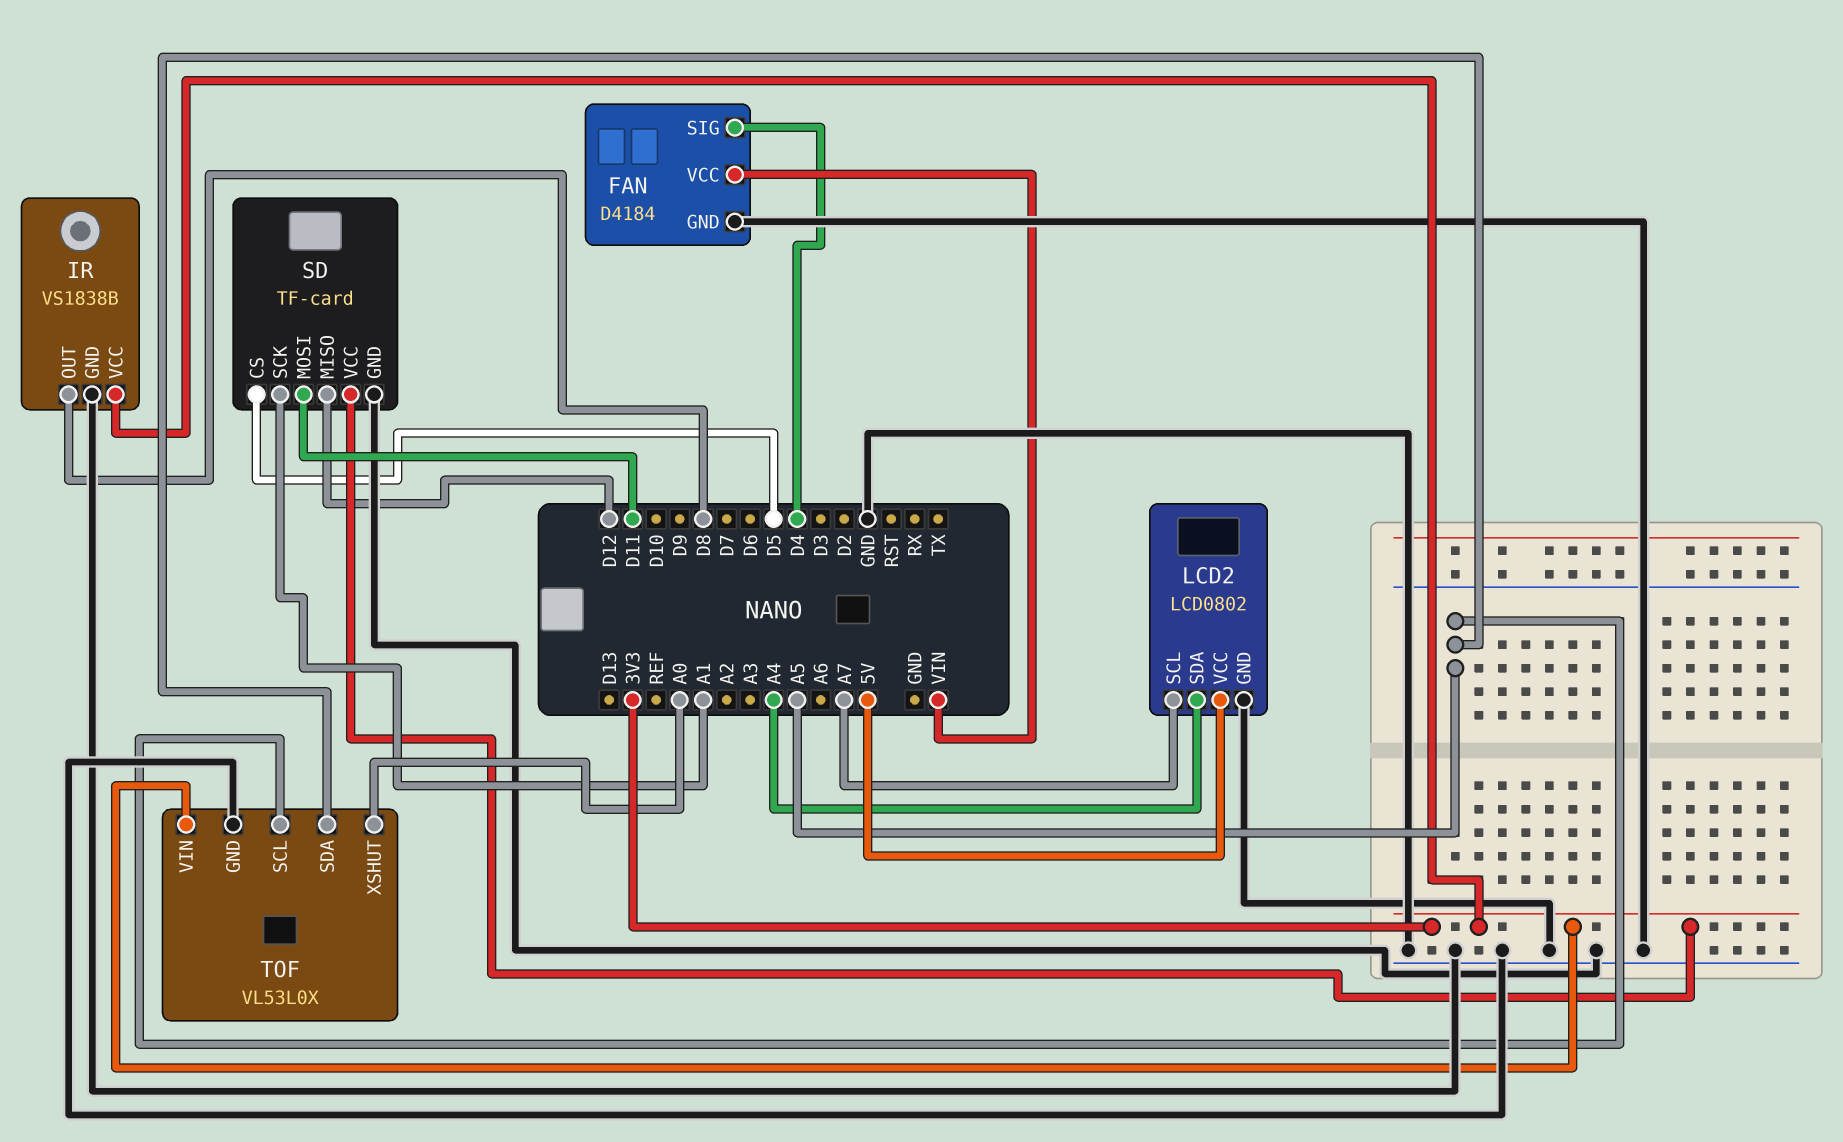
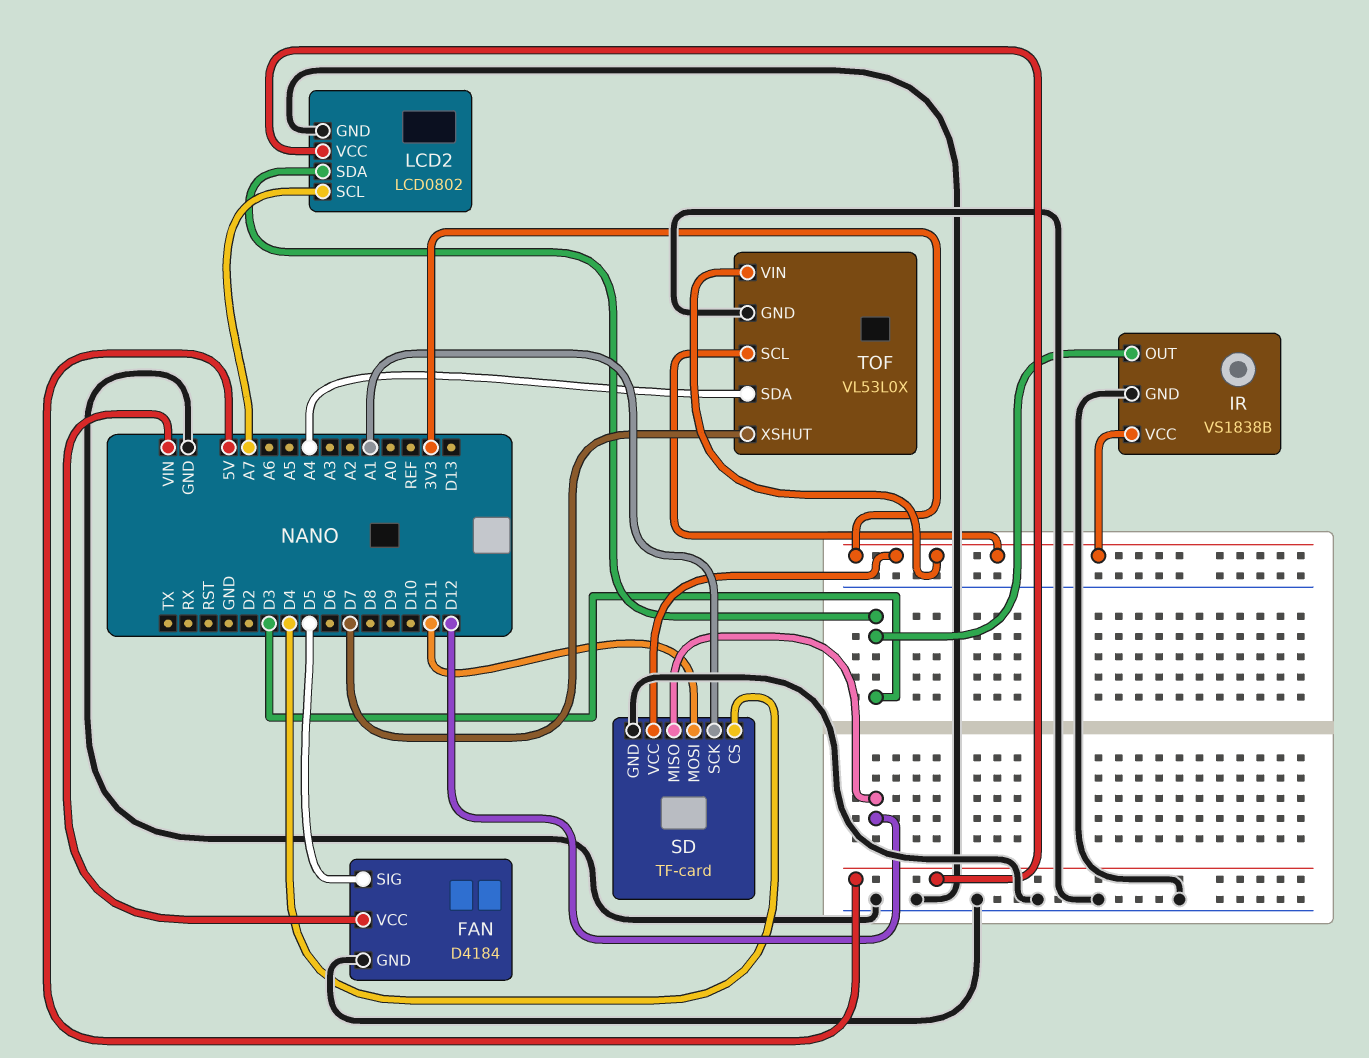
FAN pin SIG: D4 -> D5
IR pin OUT: D8 -> D3
LCD2 pin SDA: A4 -> D3
SD pin CS: D5 -> D4
TOF pin SCL: A5 -> 3V3
TOF pin SDA: A5 -> A4
TOF pin XSHUT: A0 -> D7

